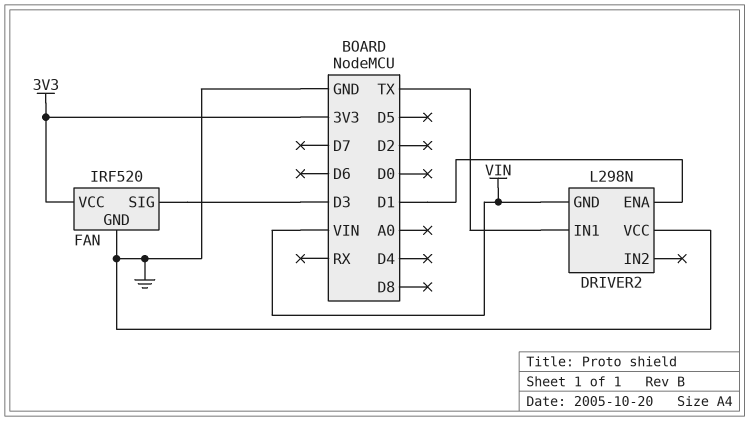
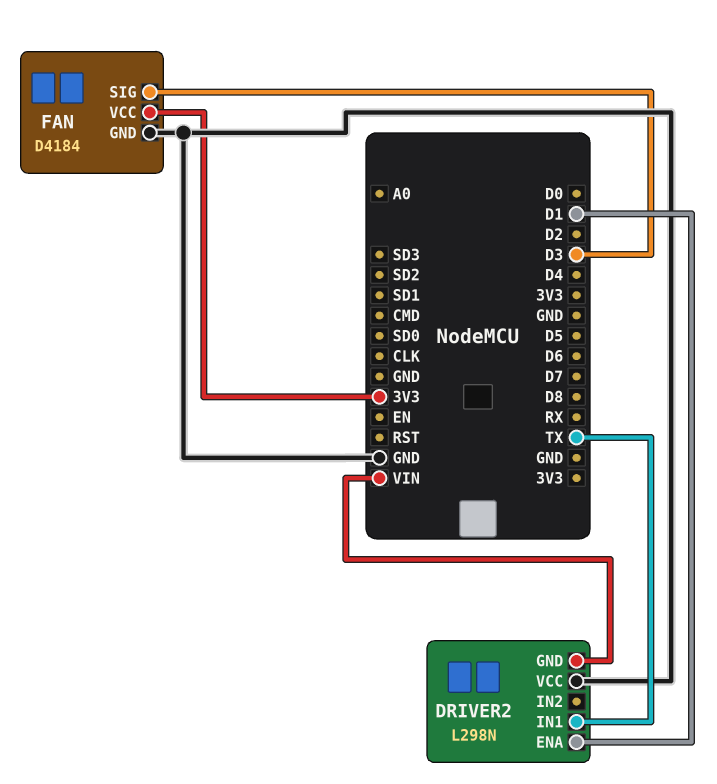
FAN: IRF520 -> D4184

